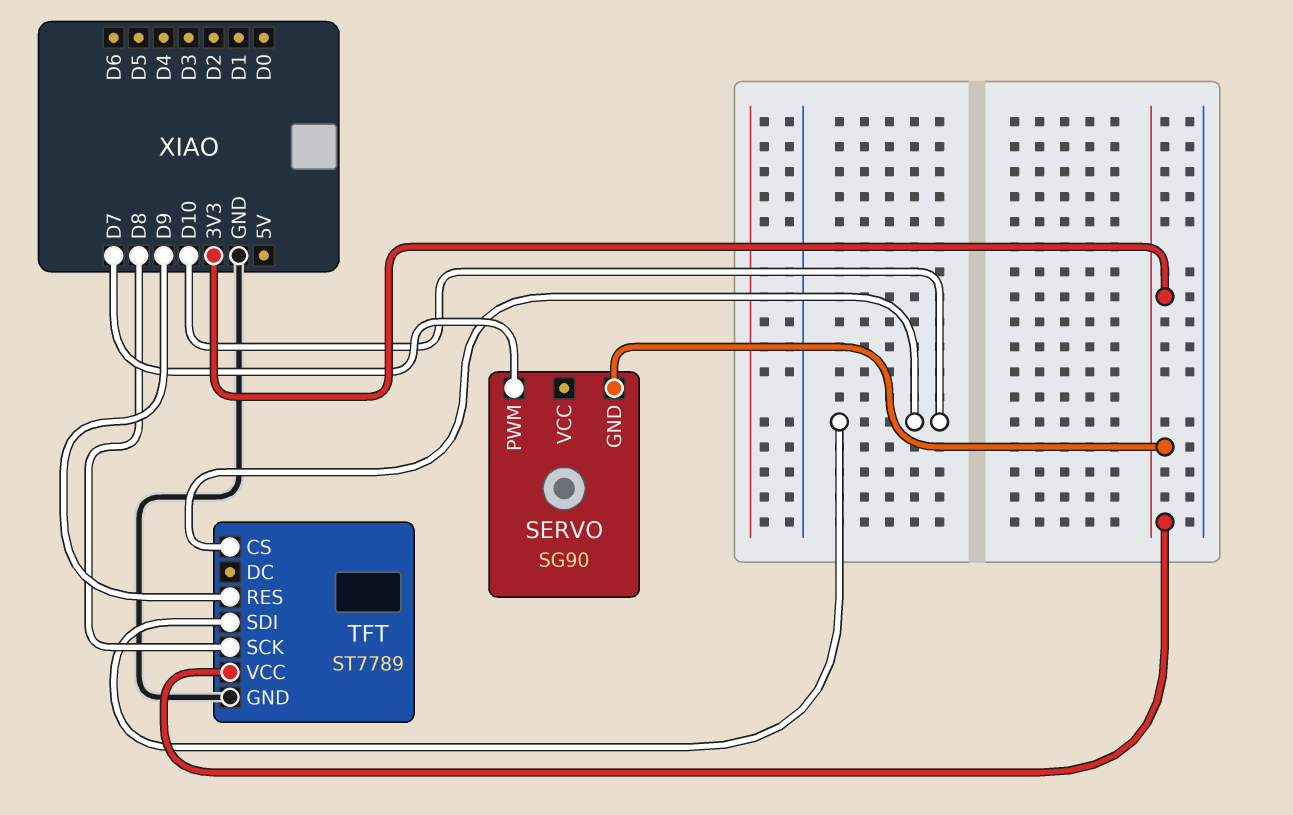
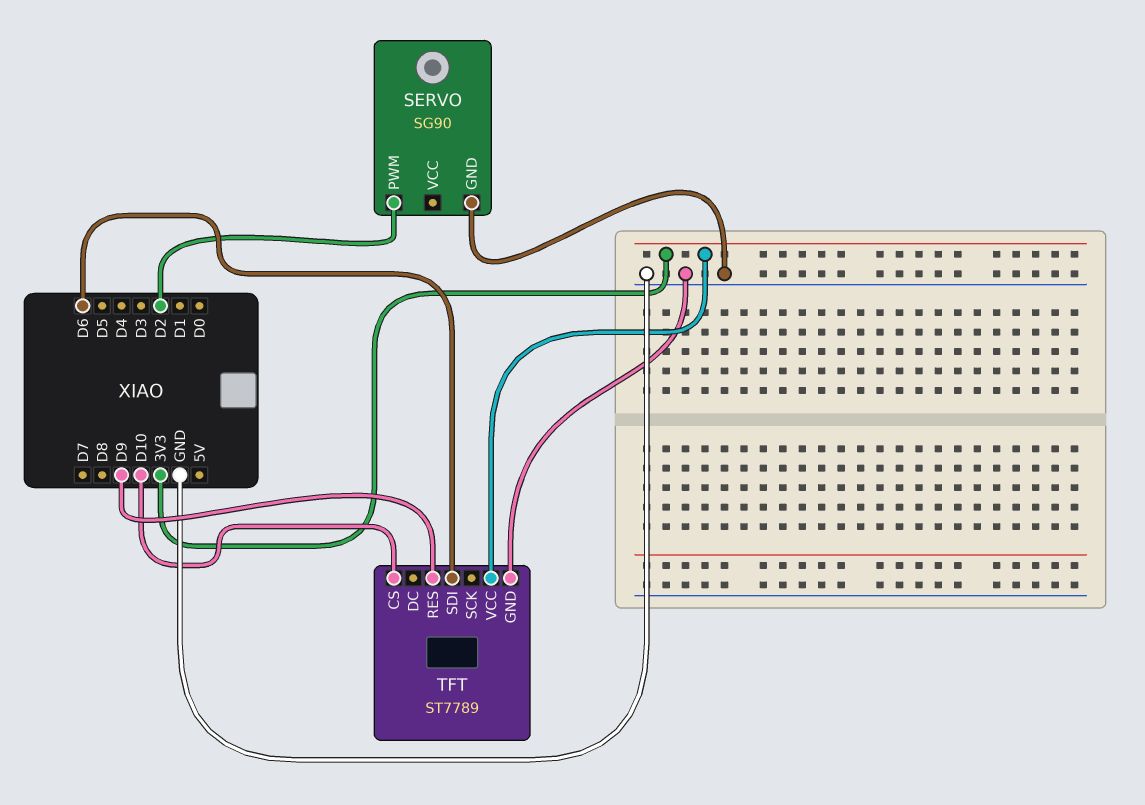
SERVO pin GND: 3V3 -> GND
SERVO pin PWM: D7 -> D2
TFT pin SCK: D8 -> none
TFT pin SDI: D10 -> D6

